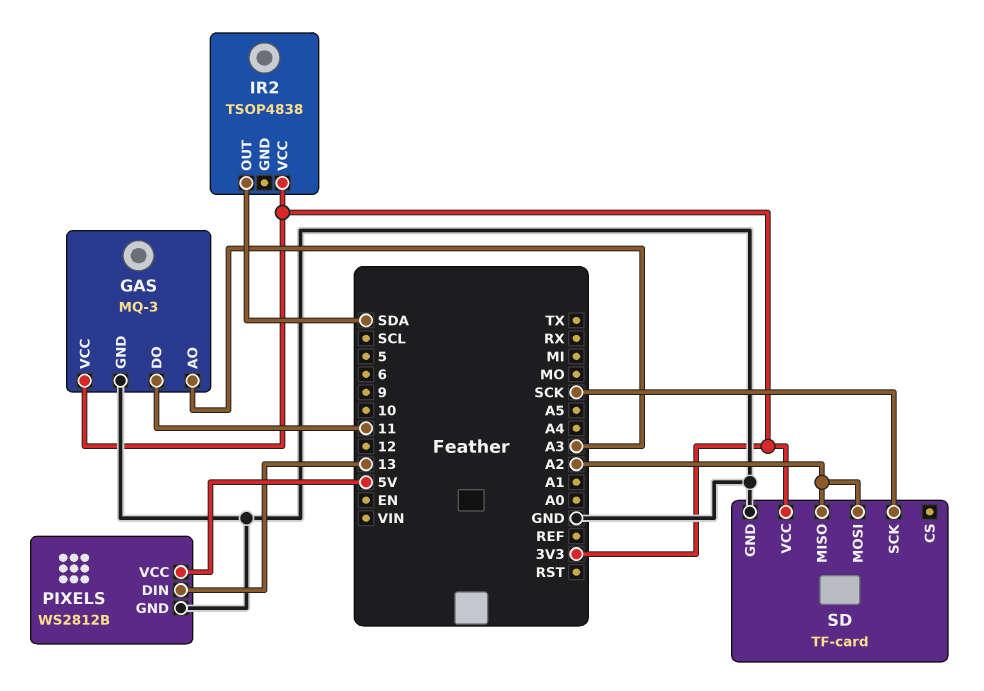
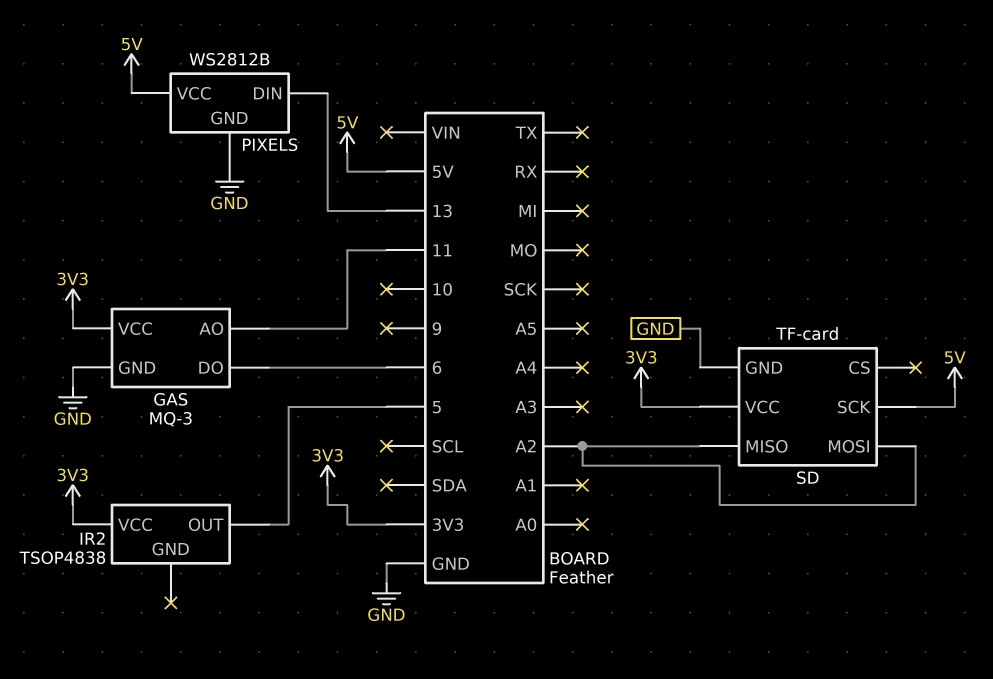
GAS pin AO: A3 -> 11
GAS pin DO: 11 -> 6
IR2 pin OUT: SDA -> 5
SD pin SCK: SCK -> 5V

